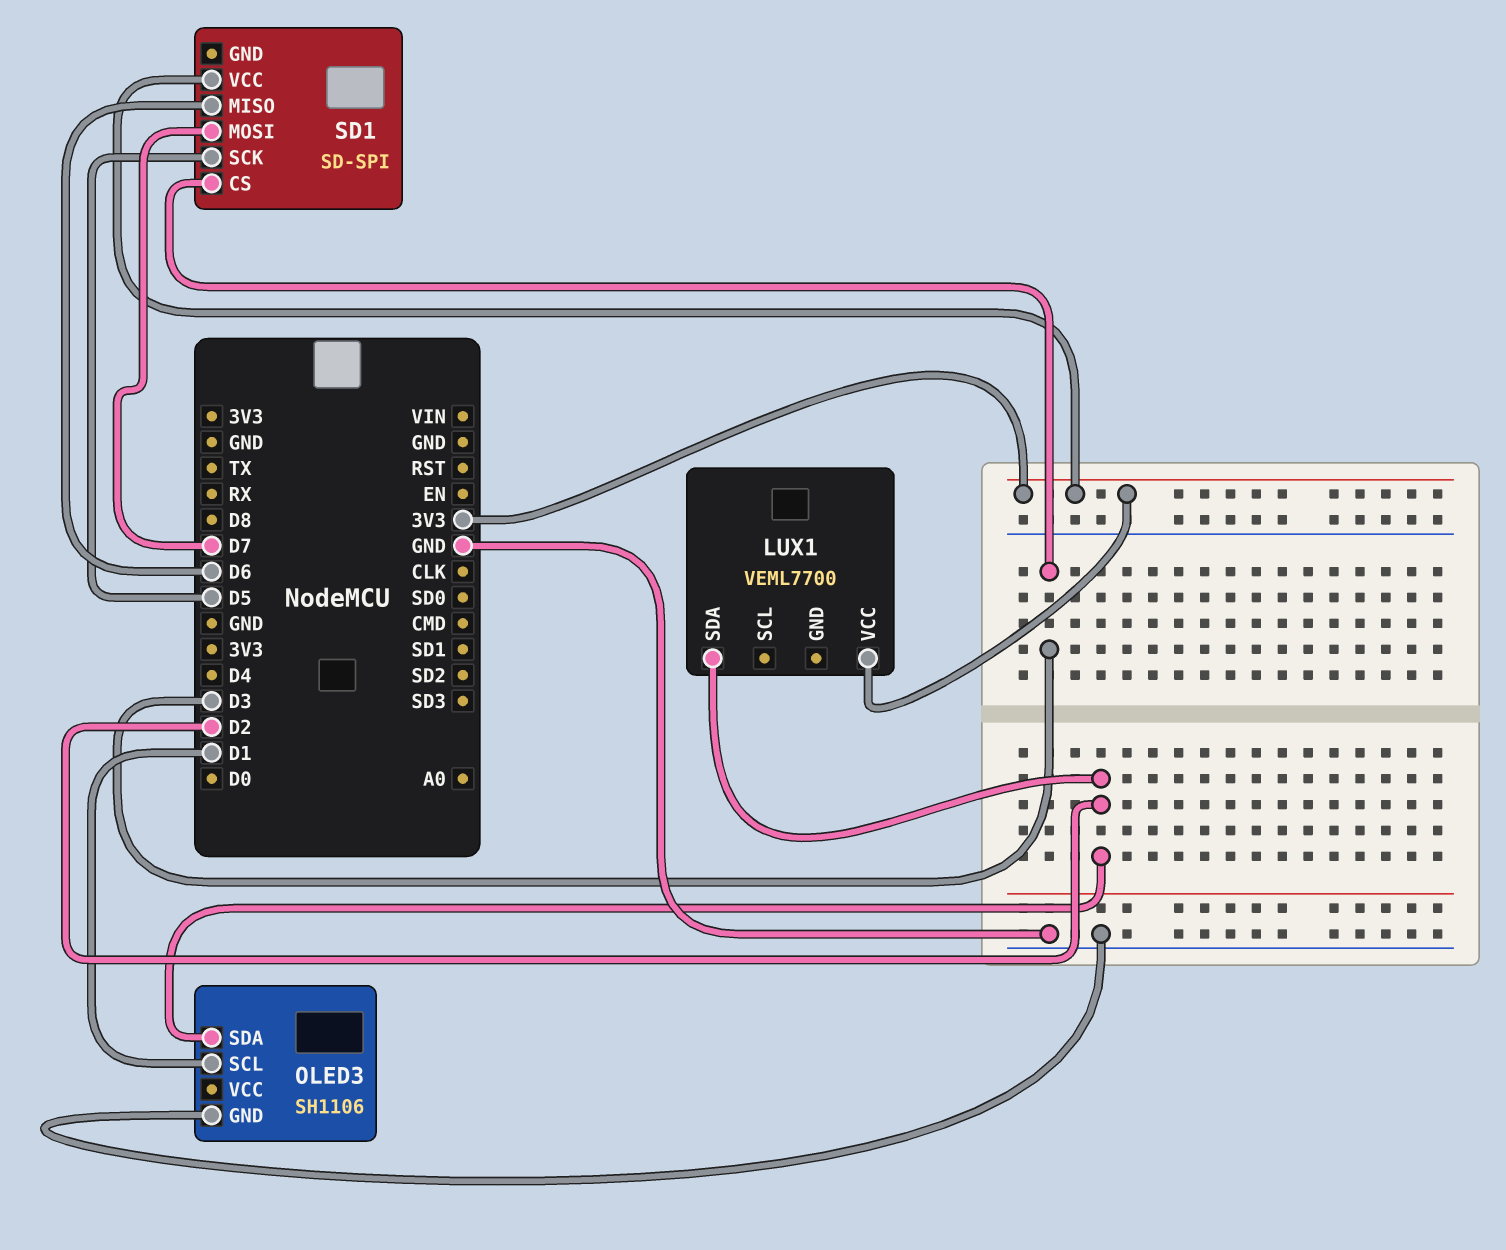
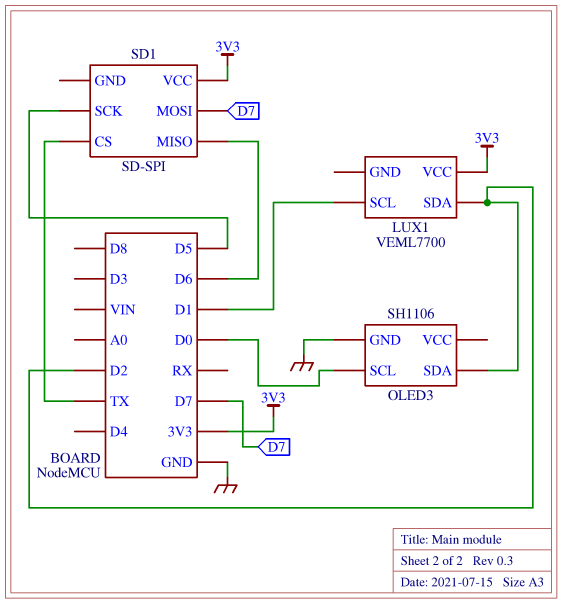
LUX1 pin SCL: none -> D1
OLED3 pin SCL: D1 -> D0
SD1 pin CS: D3 -> TX

